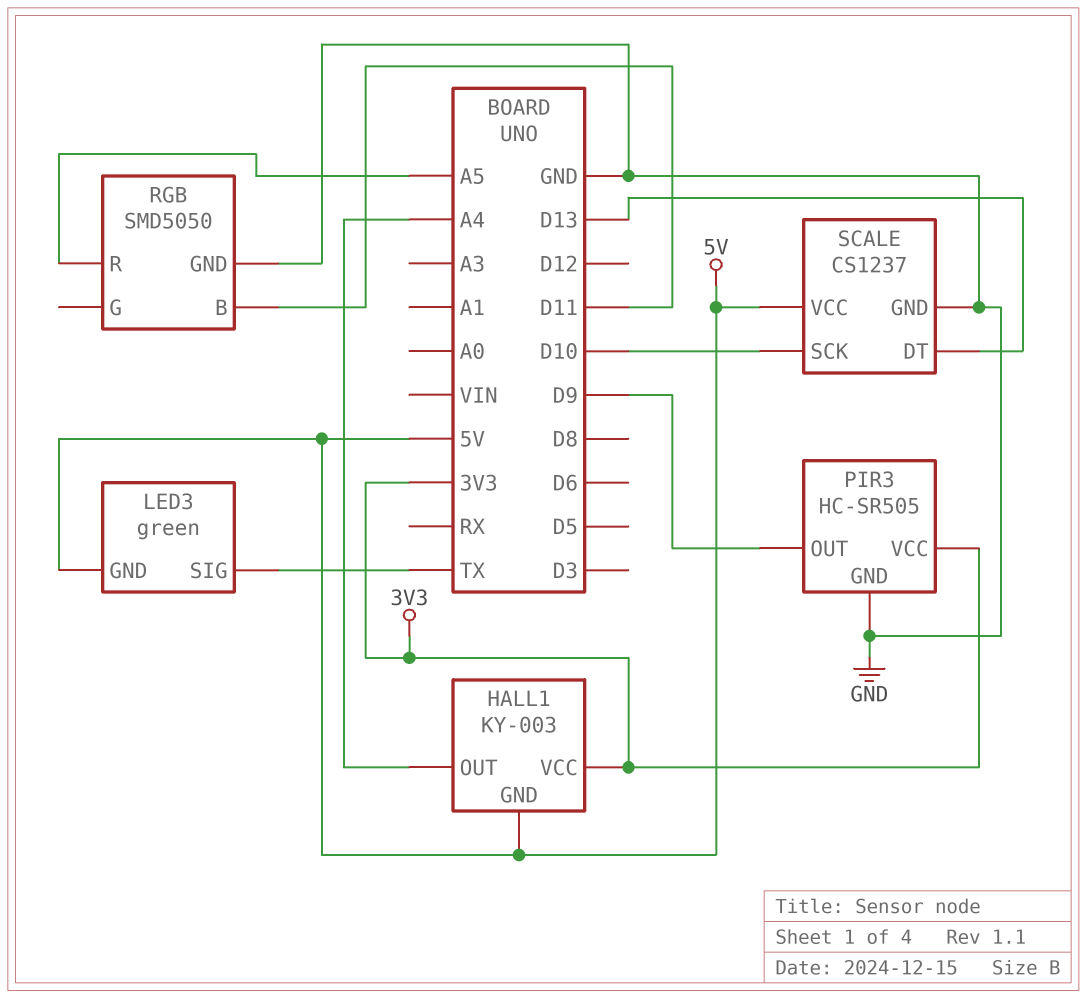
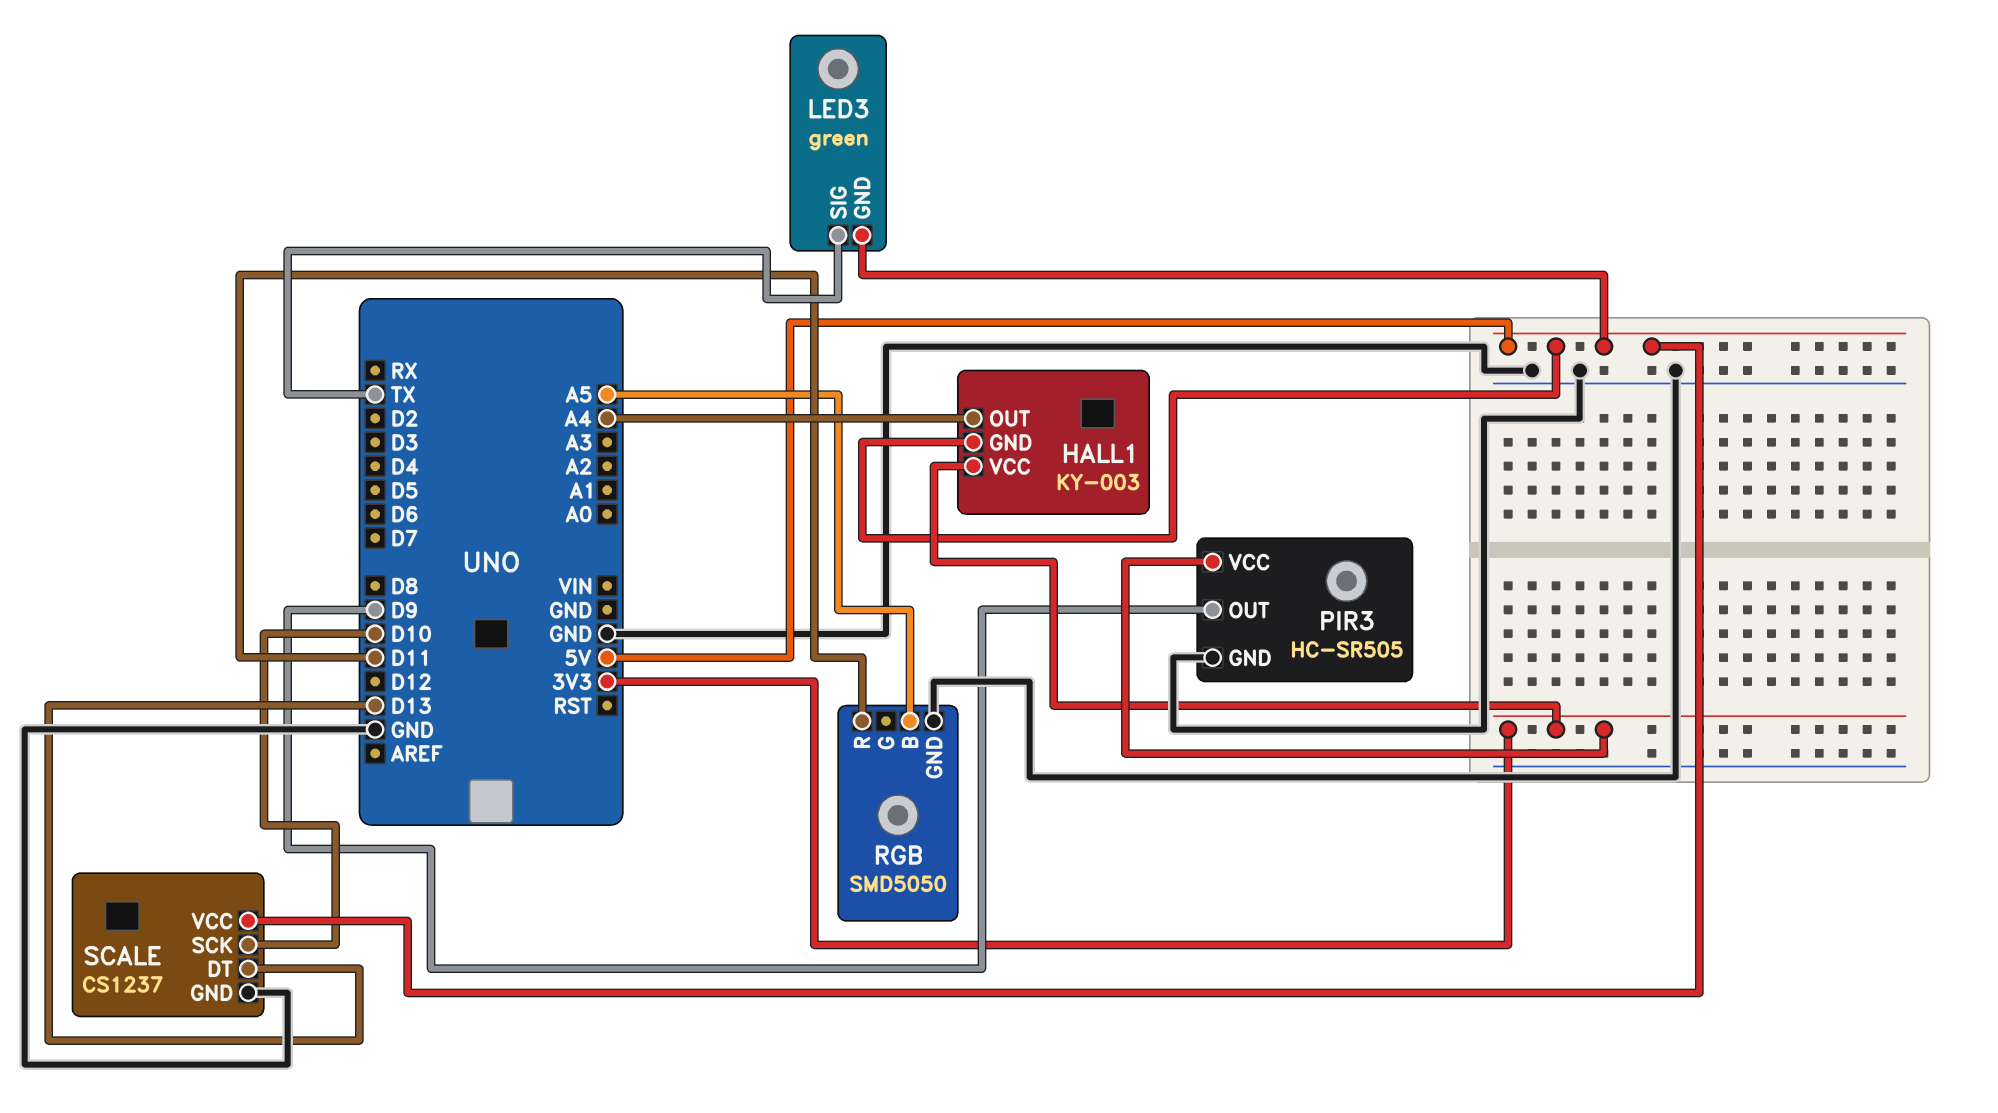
RGB pin B: D11 -> A5
RGB pin R: A5 -> D11

